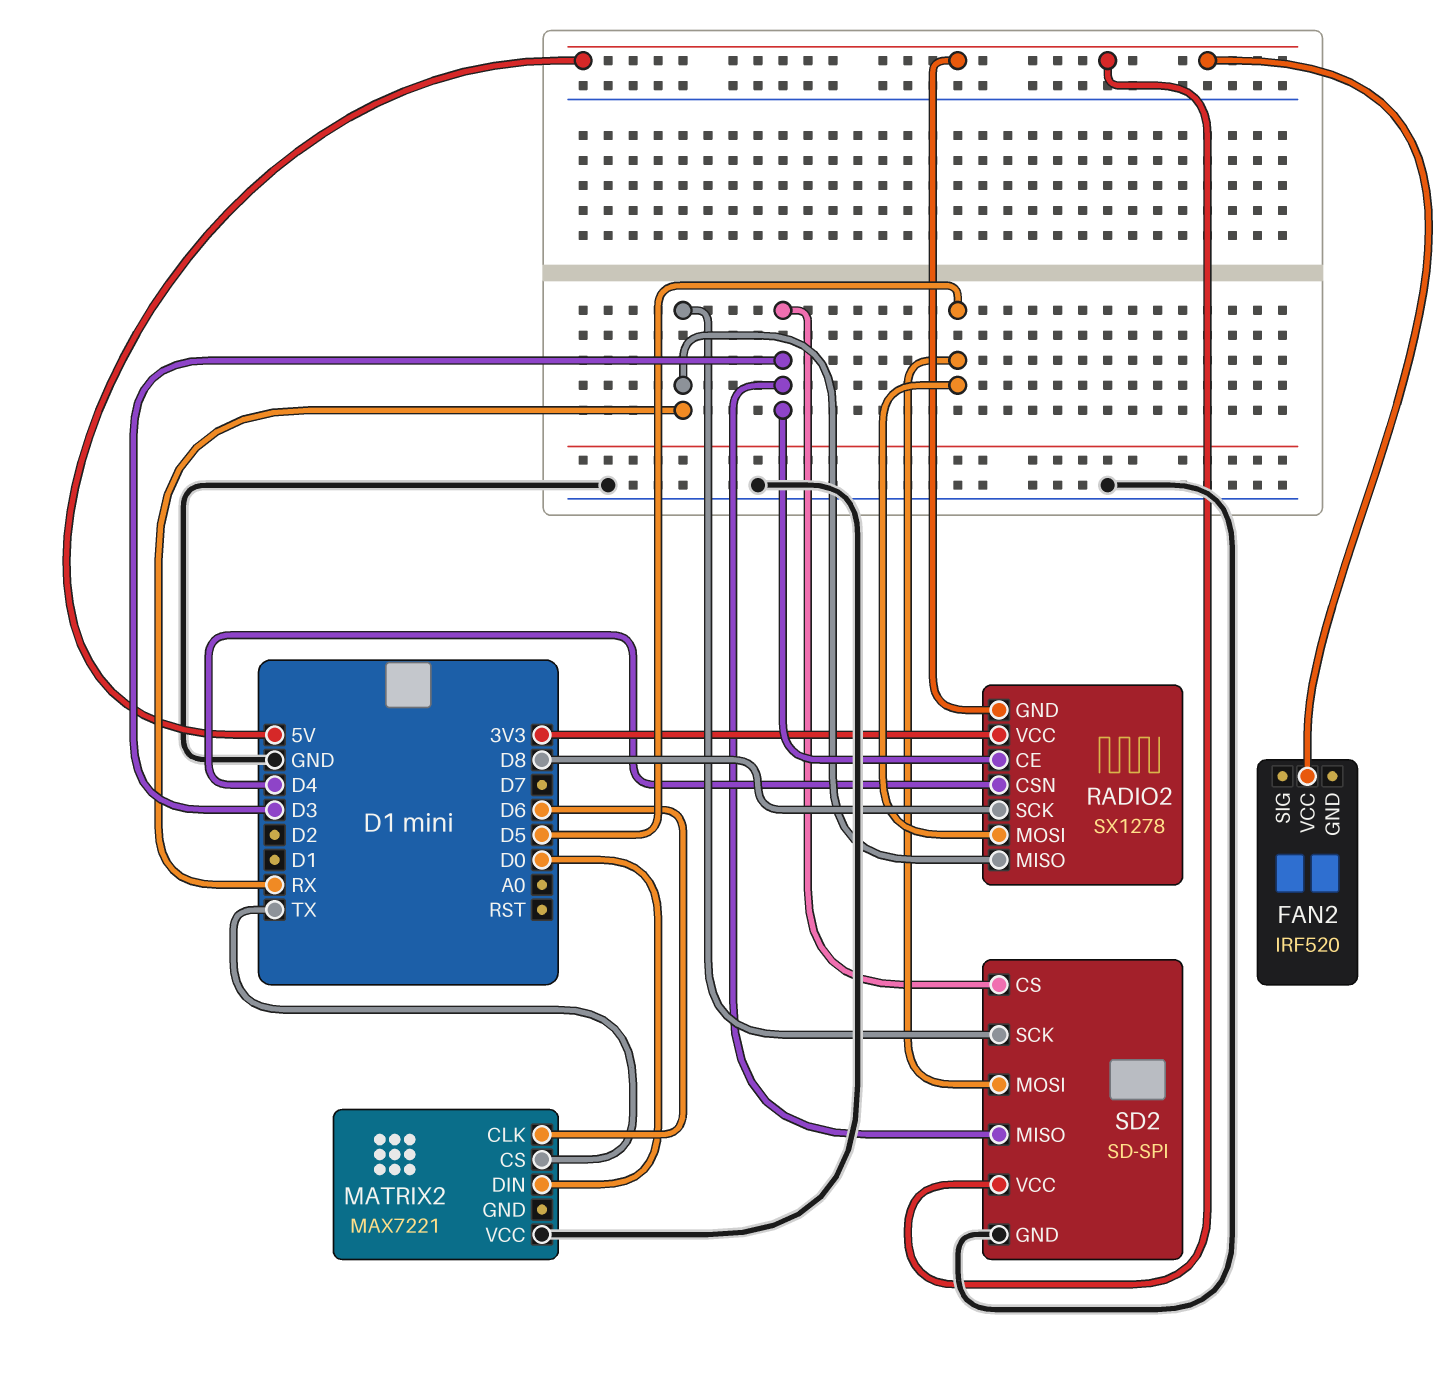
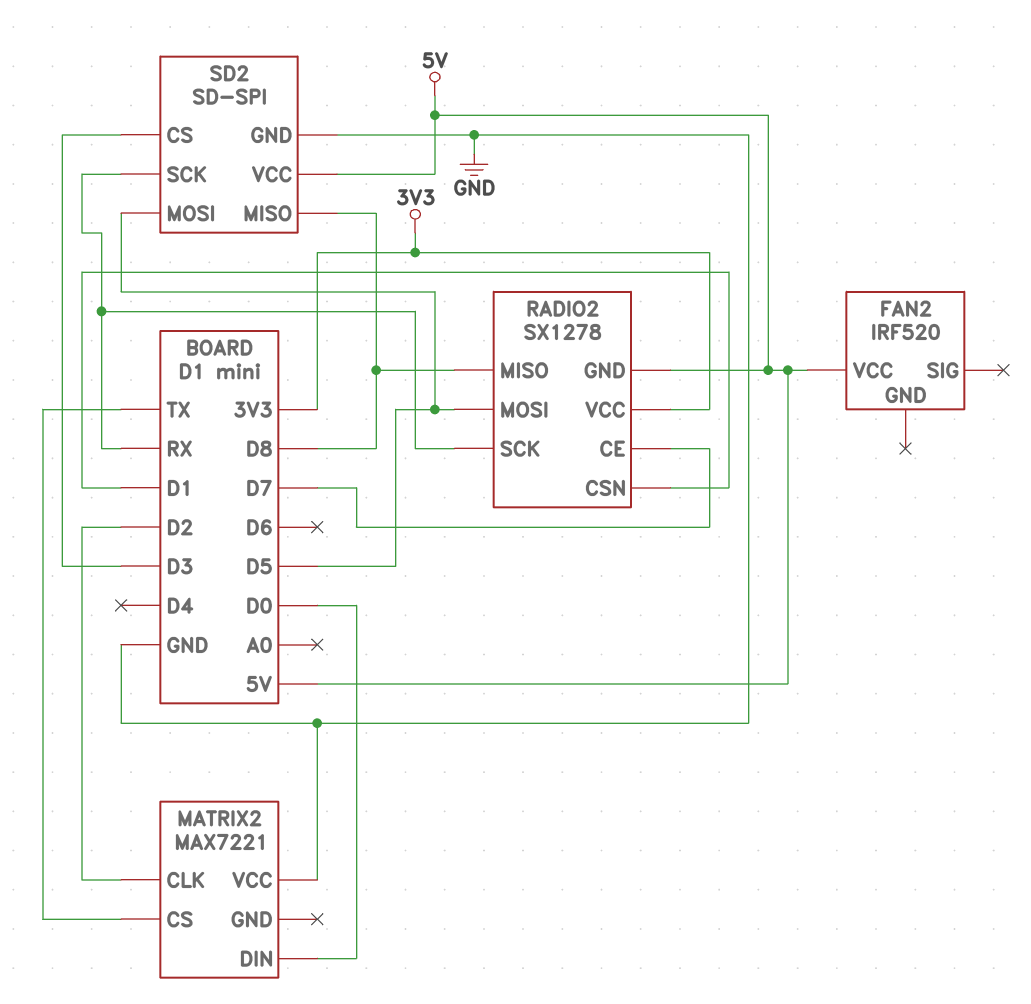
MATRIX2 pin CLK: D6 -> D2
RADIO2 pin CE: D3 -> D7
RADIO2 pin CSN: D4 -> D1
RADIO2 pin MISO: RX -> D8
RADIO2 pin SCK: D8 -> RX
SD2 pin MISO: D3 -> D8

